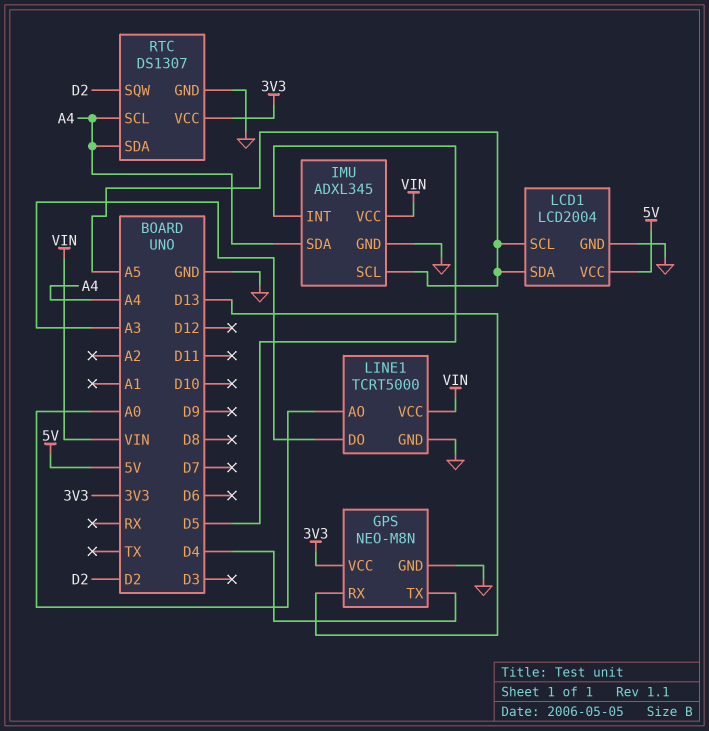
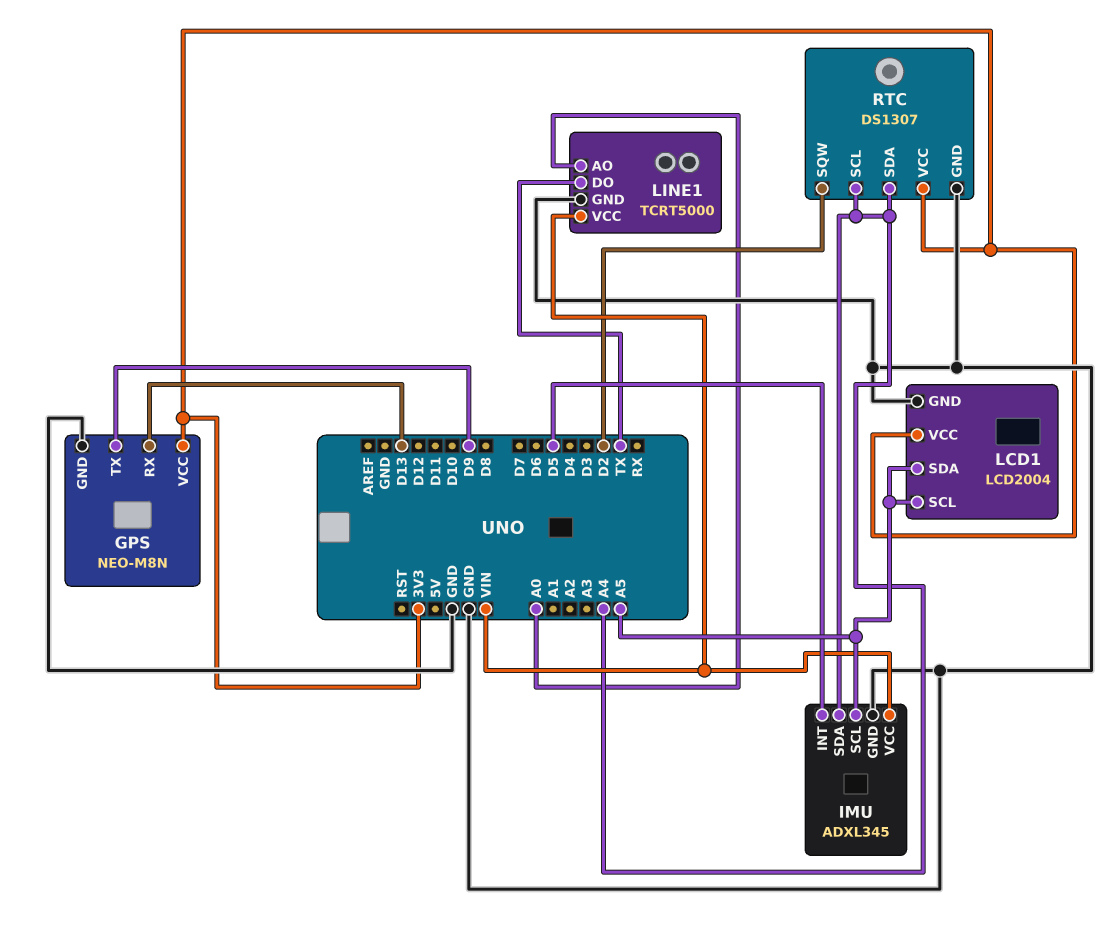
GPS pin TX: D4 -> D9
LCD1 pin VCC: 5V -> 3V3
LINE1 pin DO: A3 -> TX

